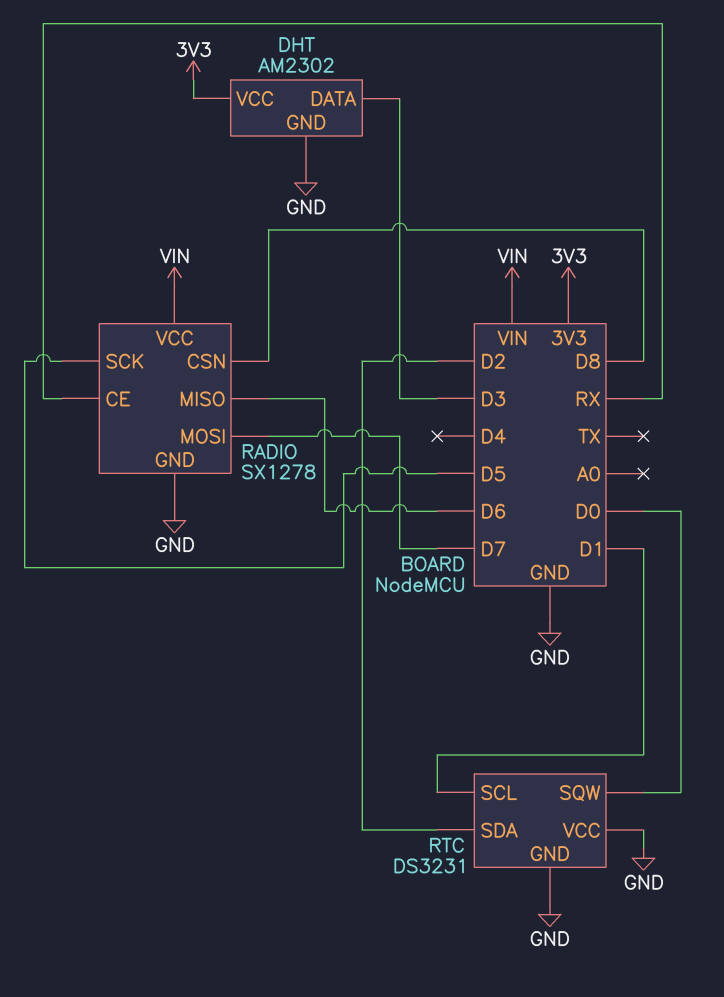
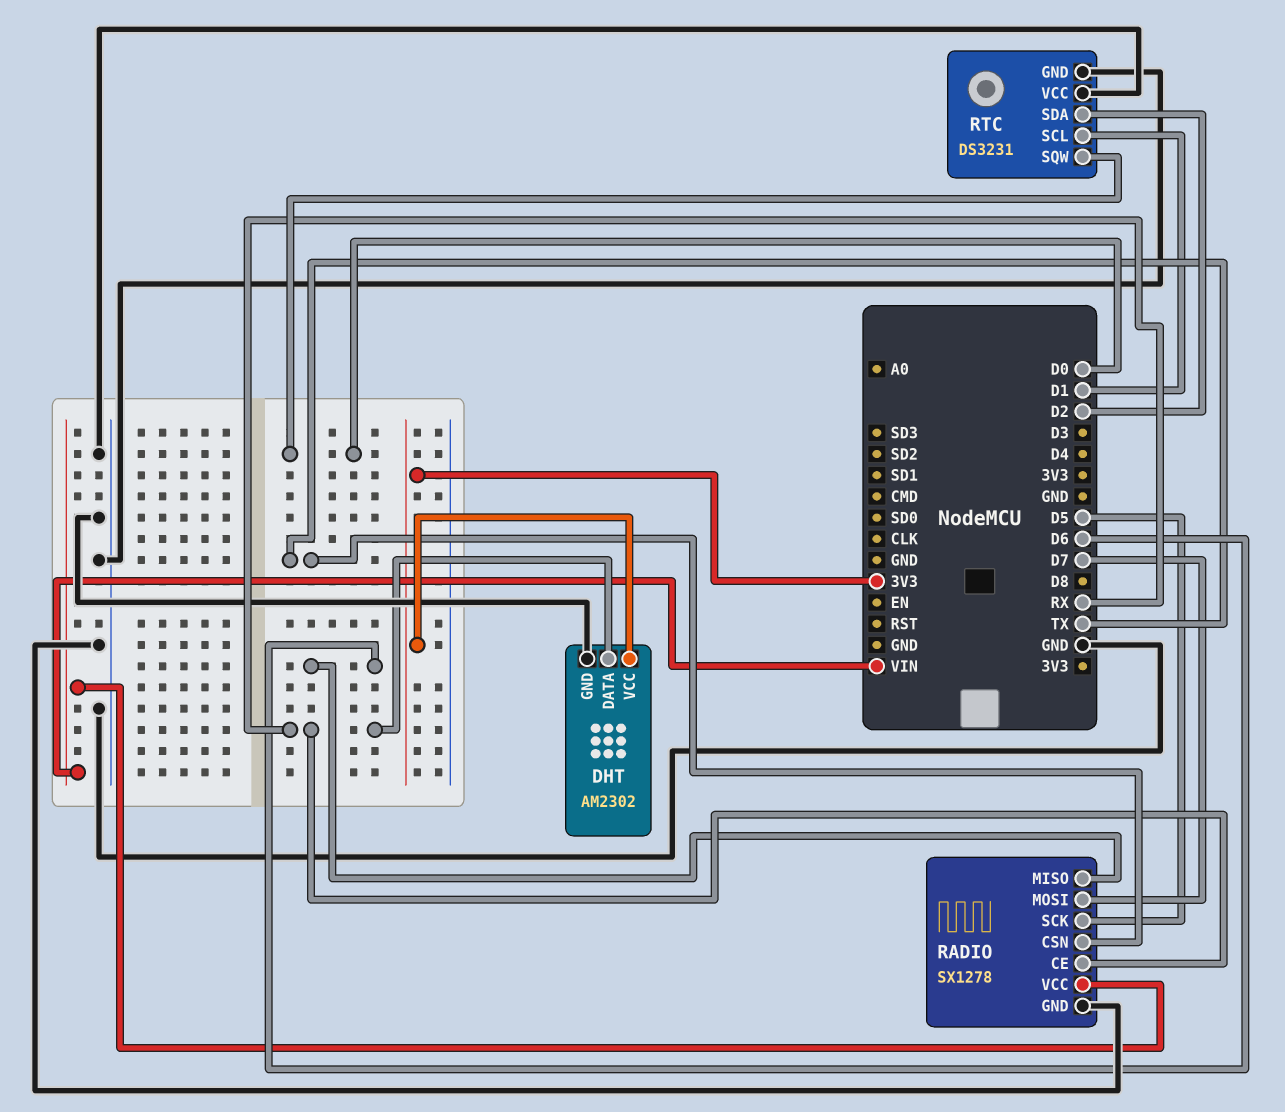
DHT pin DATA: D3 -> RX
RADIO pin CSN: D8 -> TX

